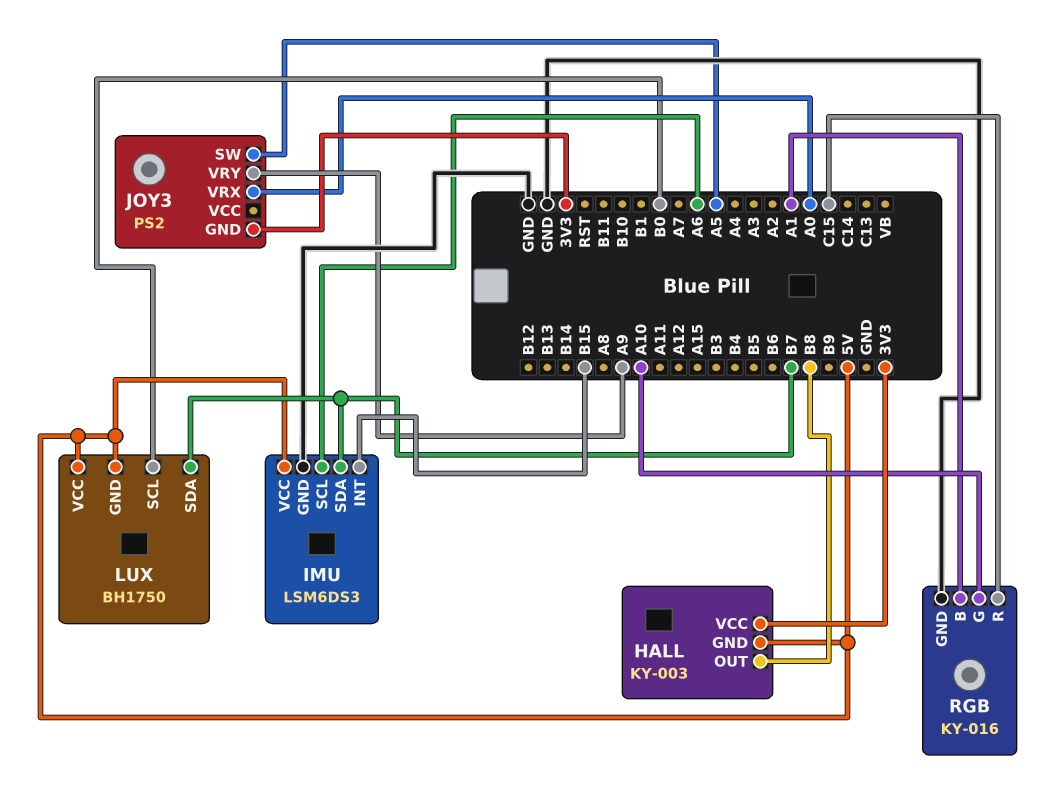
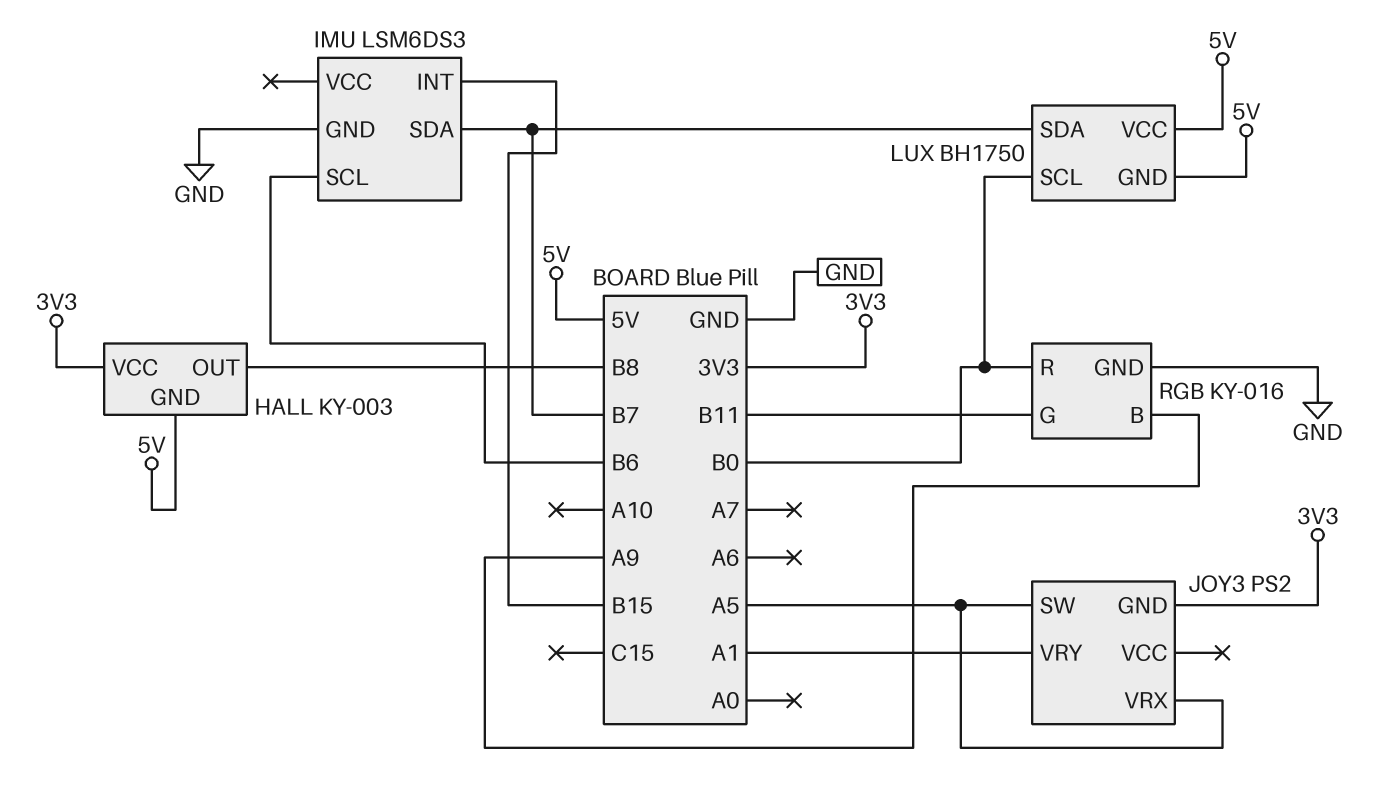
IMU pin SCL: A6 -> B6
IMU pin VCC: 5V -> none
JOY3 pin VRX: A0 -> A5
JOY3 pin VRY: A9 -> A1
RGB pin B: A1 -> A9
RGB pin G: A10 -> B11
RGB pin R: C15 -> B0

